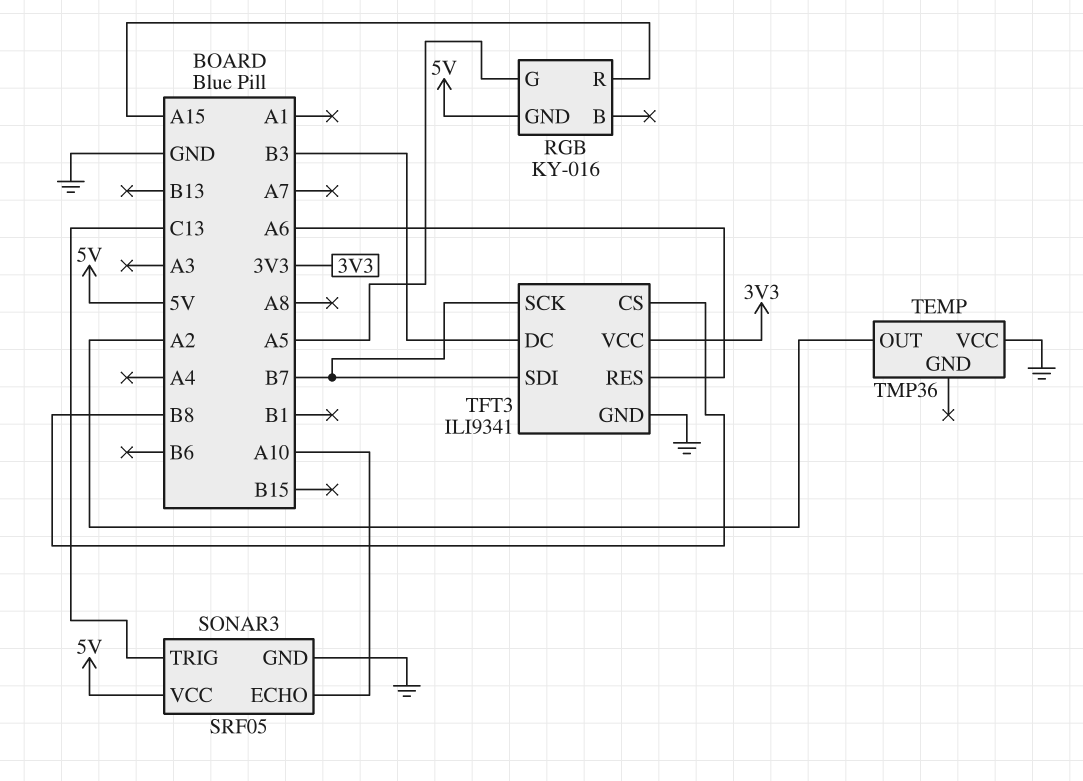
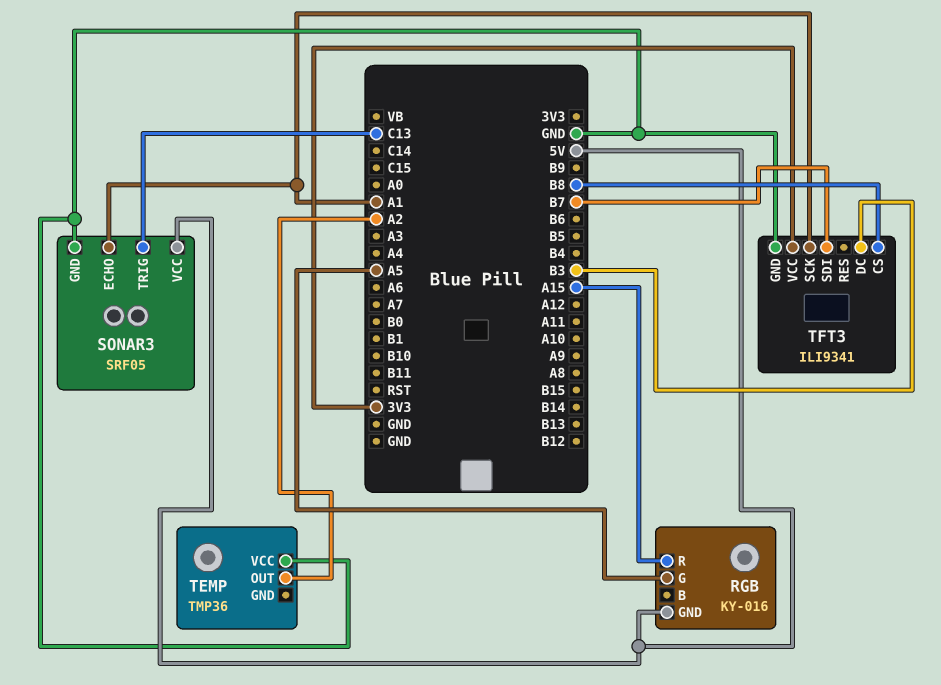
SONAR3 pin ECHO: A10 -> A1
TFT3 pin RES: A6 -> none
TFT3 pin SCK: B7 -> A1

